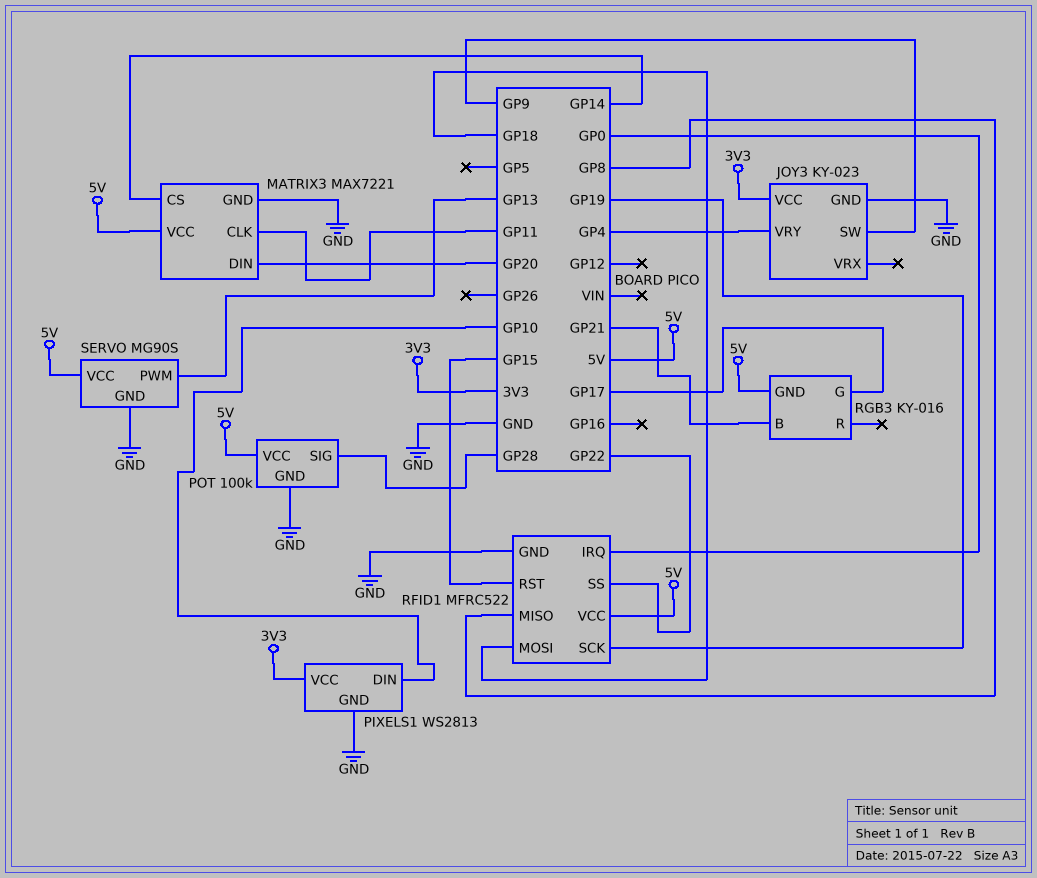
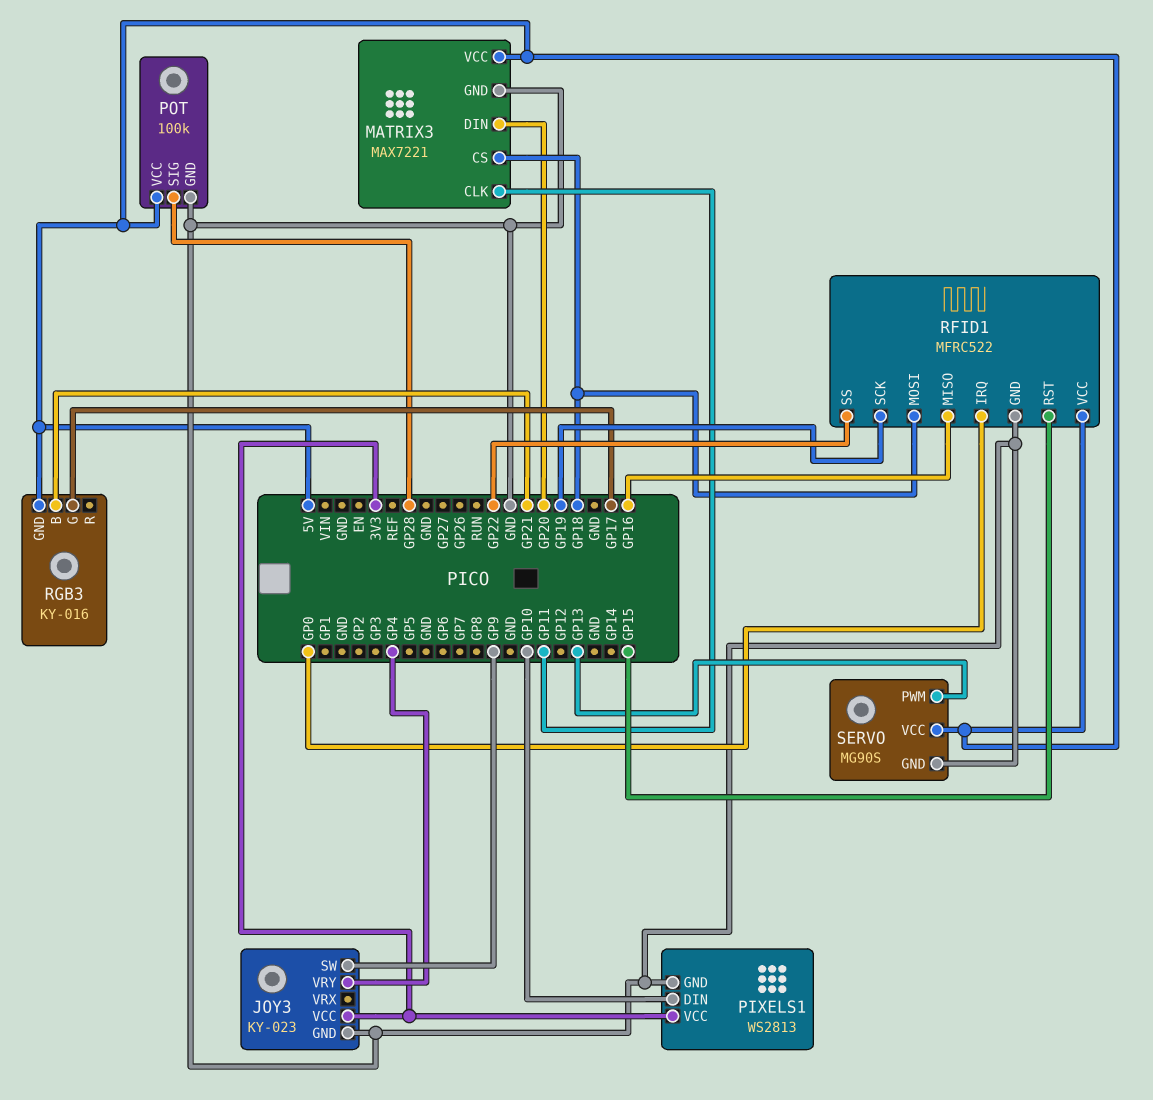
MATRIX3 pin CS: GP14 -> GP18
RFID1 pin MISO: GP8 -> GP16

